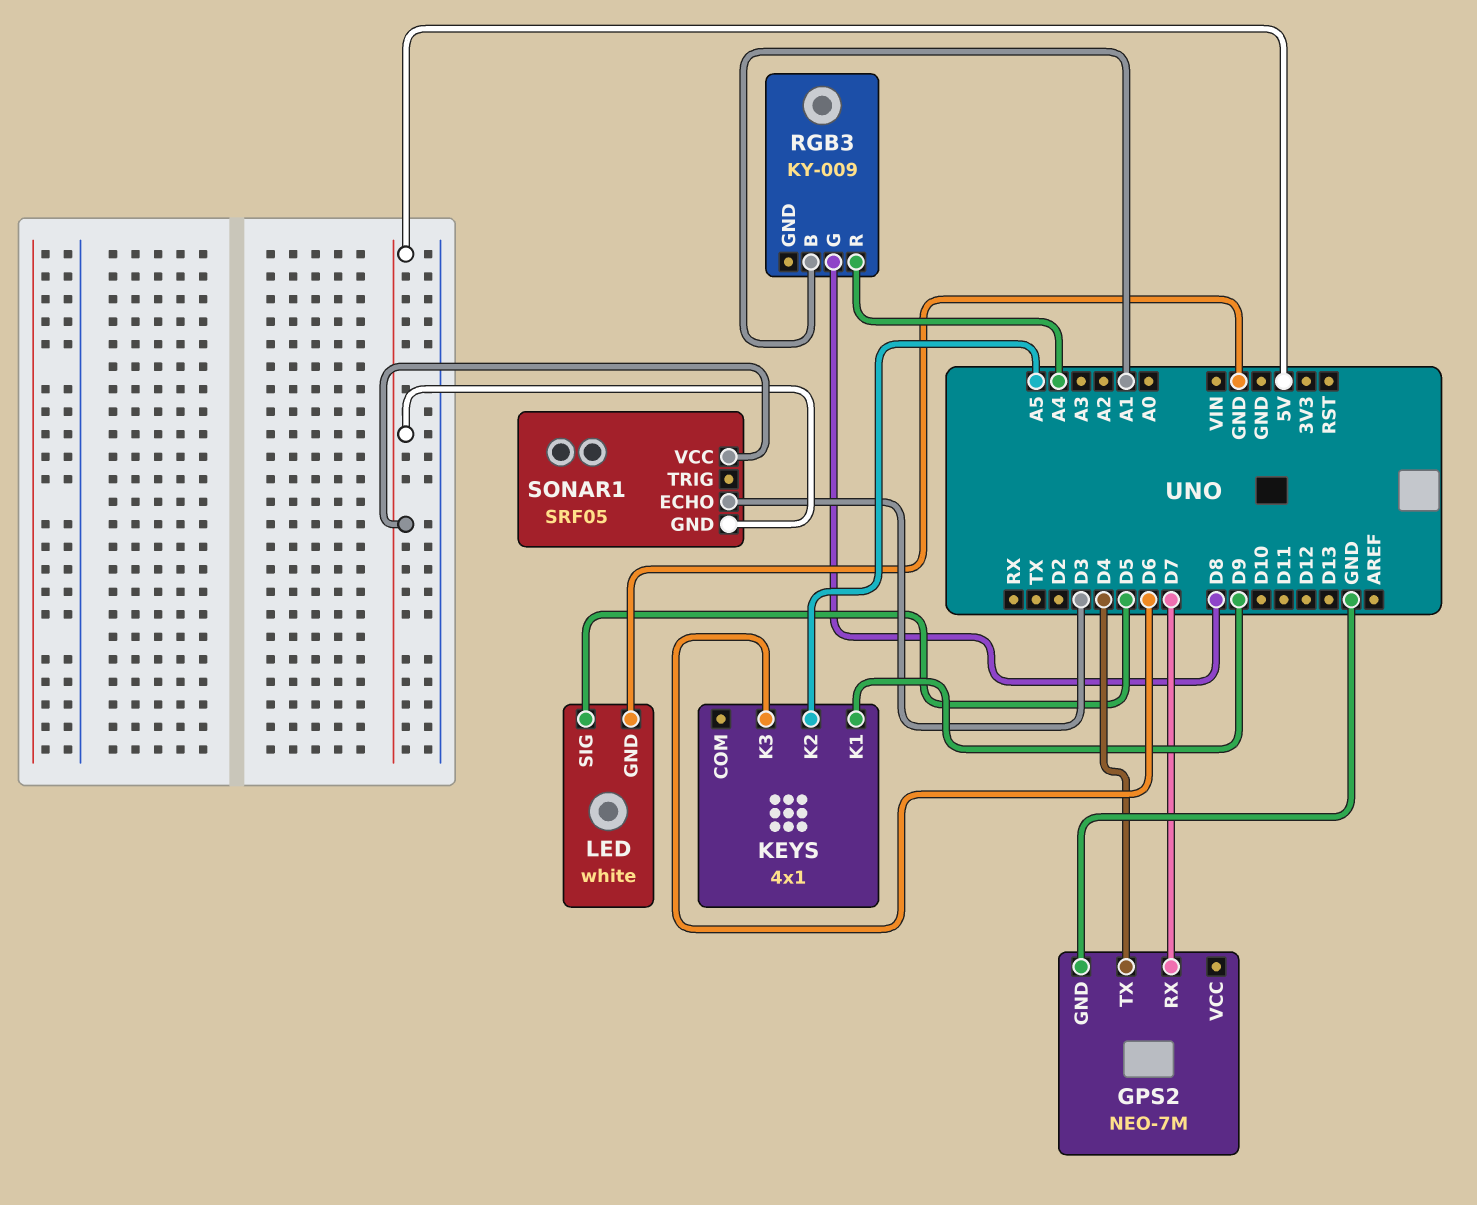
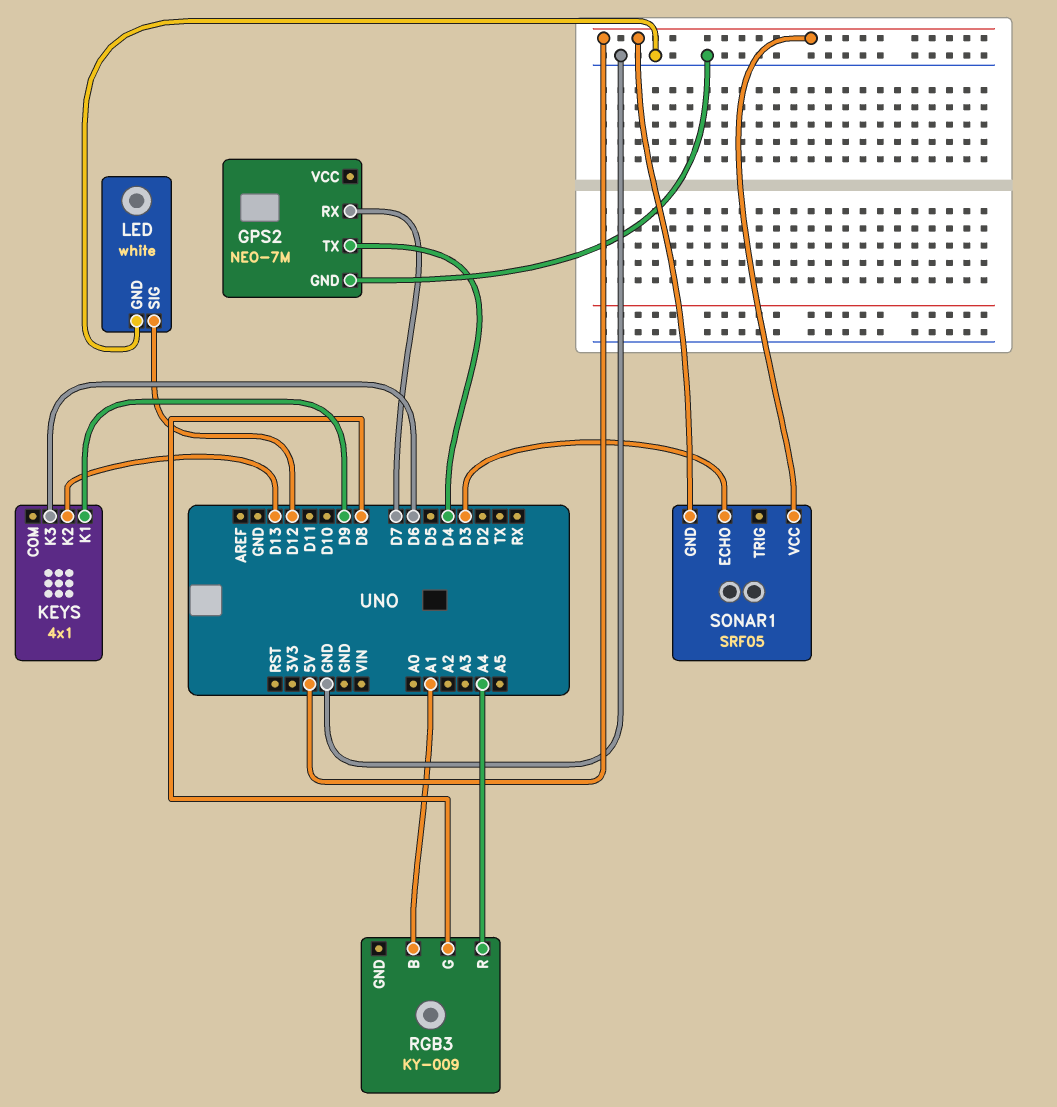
KEYS pin K2: A5 -> D13
LED pin SIG: D5 -> D12

